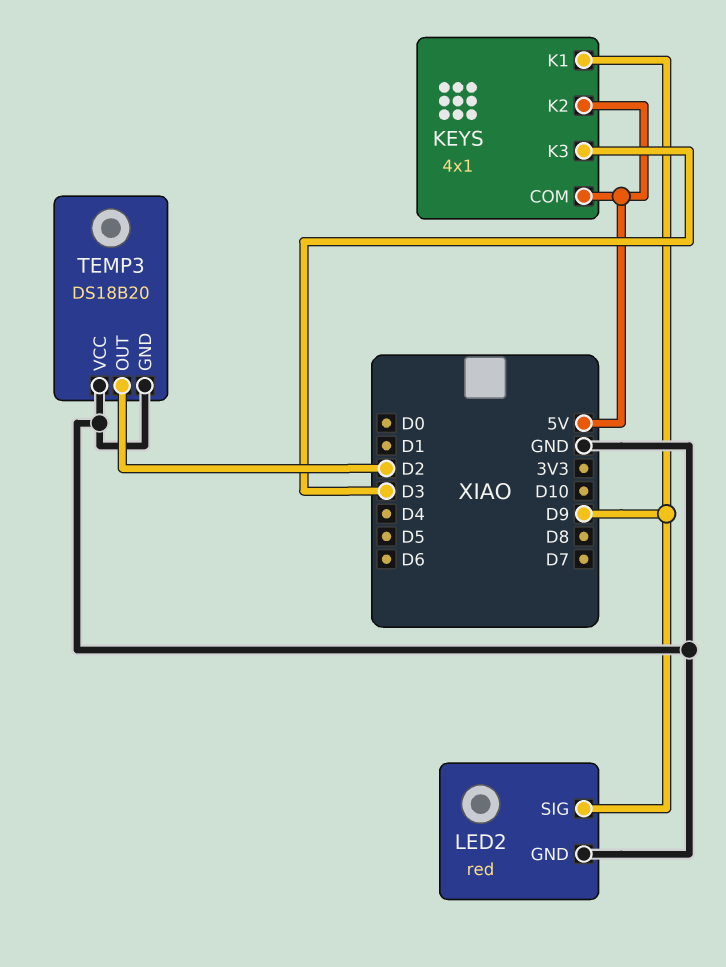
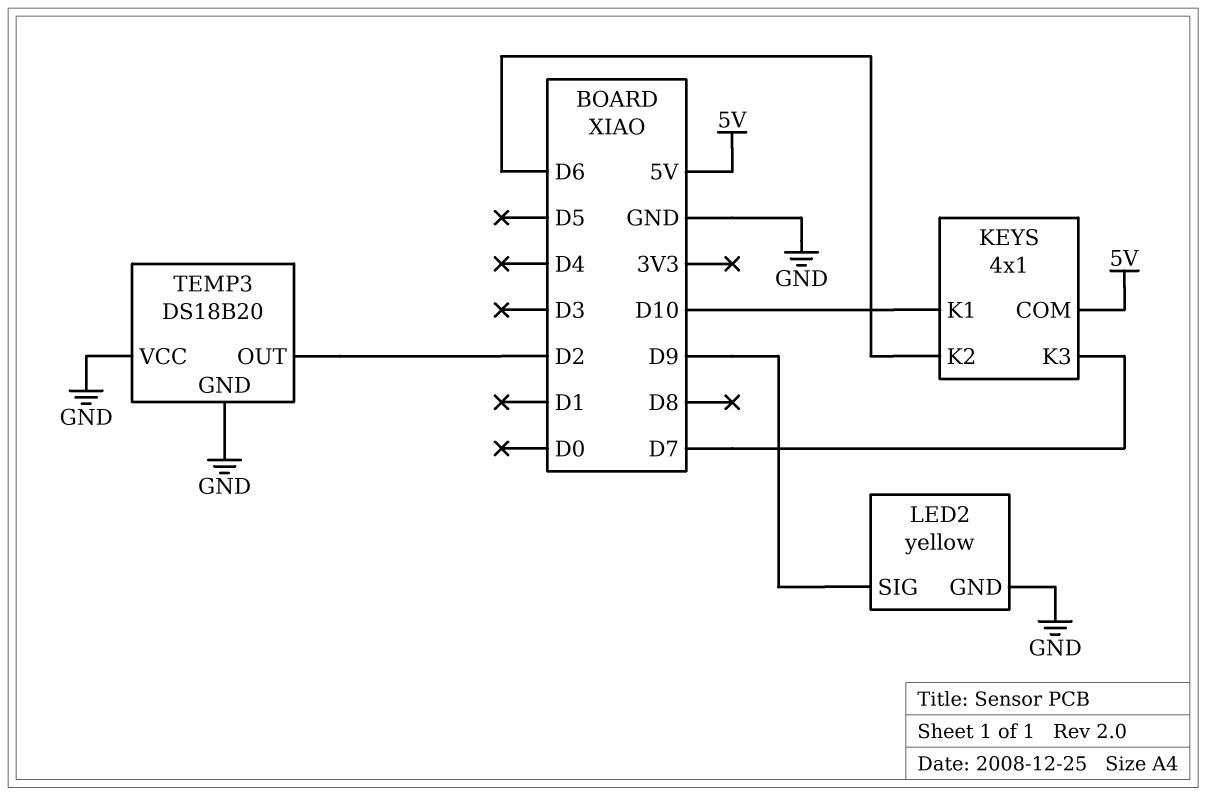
KEYS pin K1: D9 -> D10
KEYS pin K2: 5V -> D6
KEYS pin K3: D3 -> D7
LED2: red -> yellow

